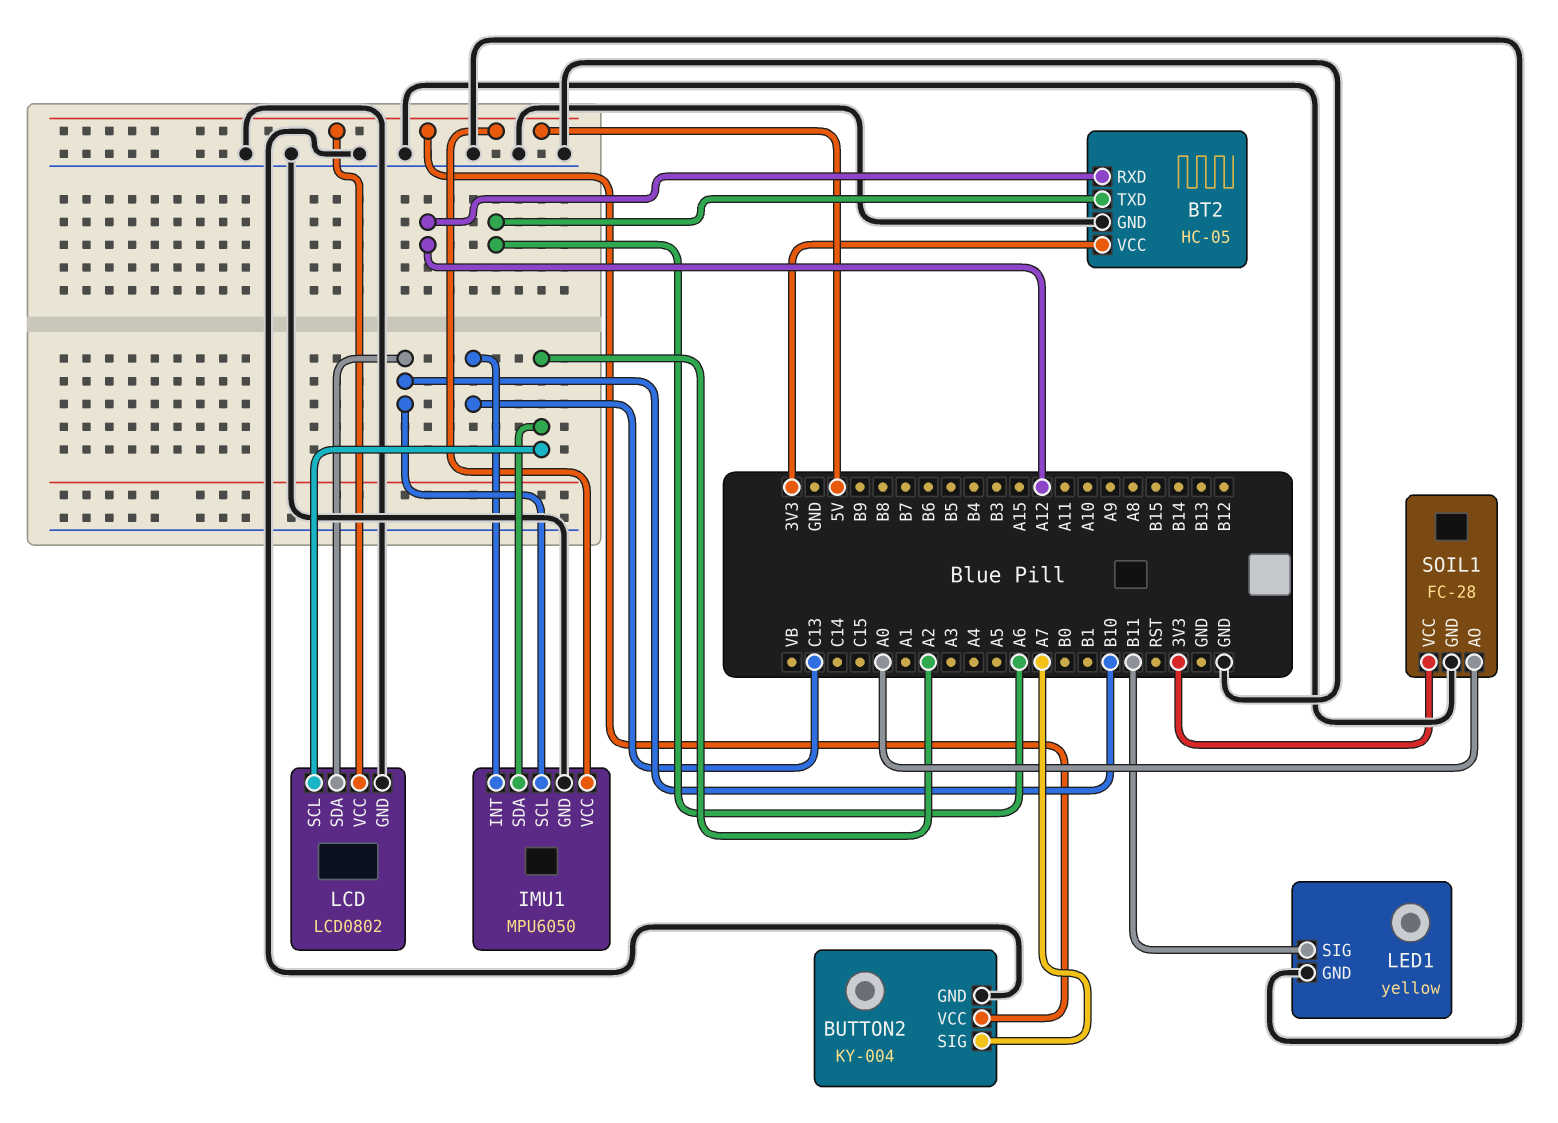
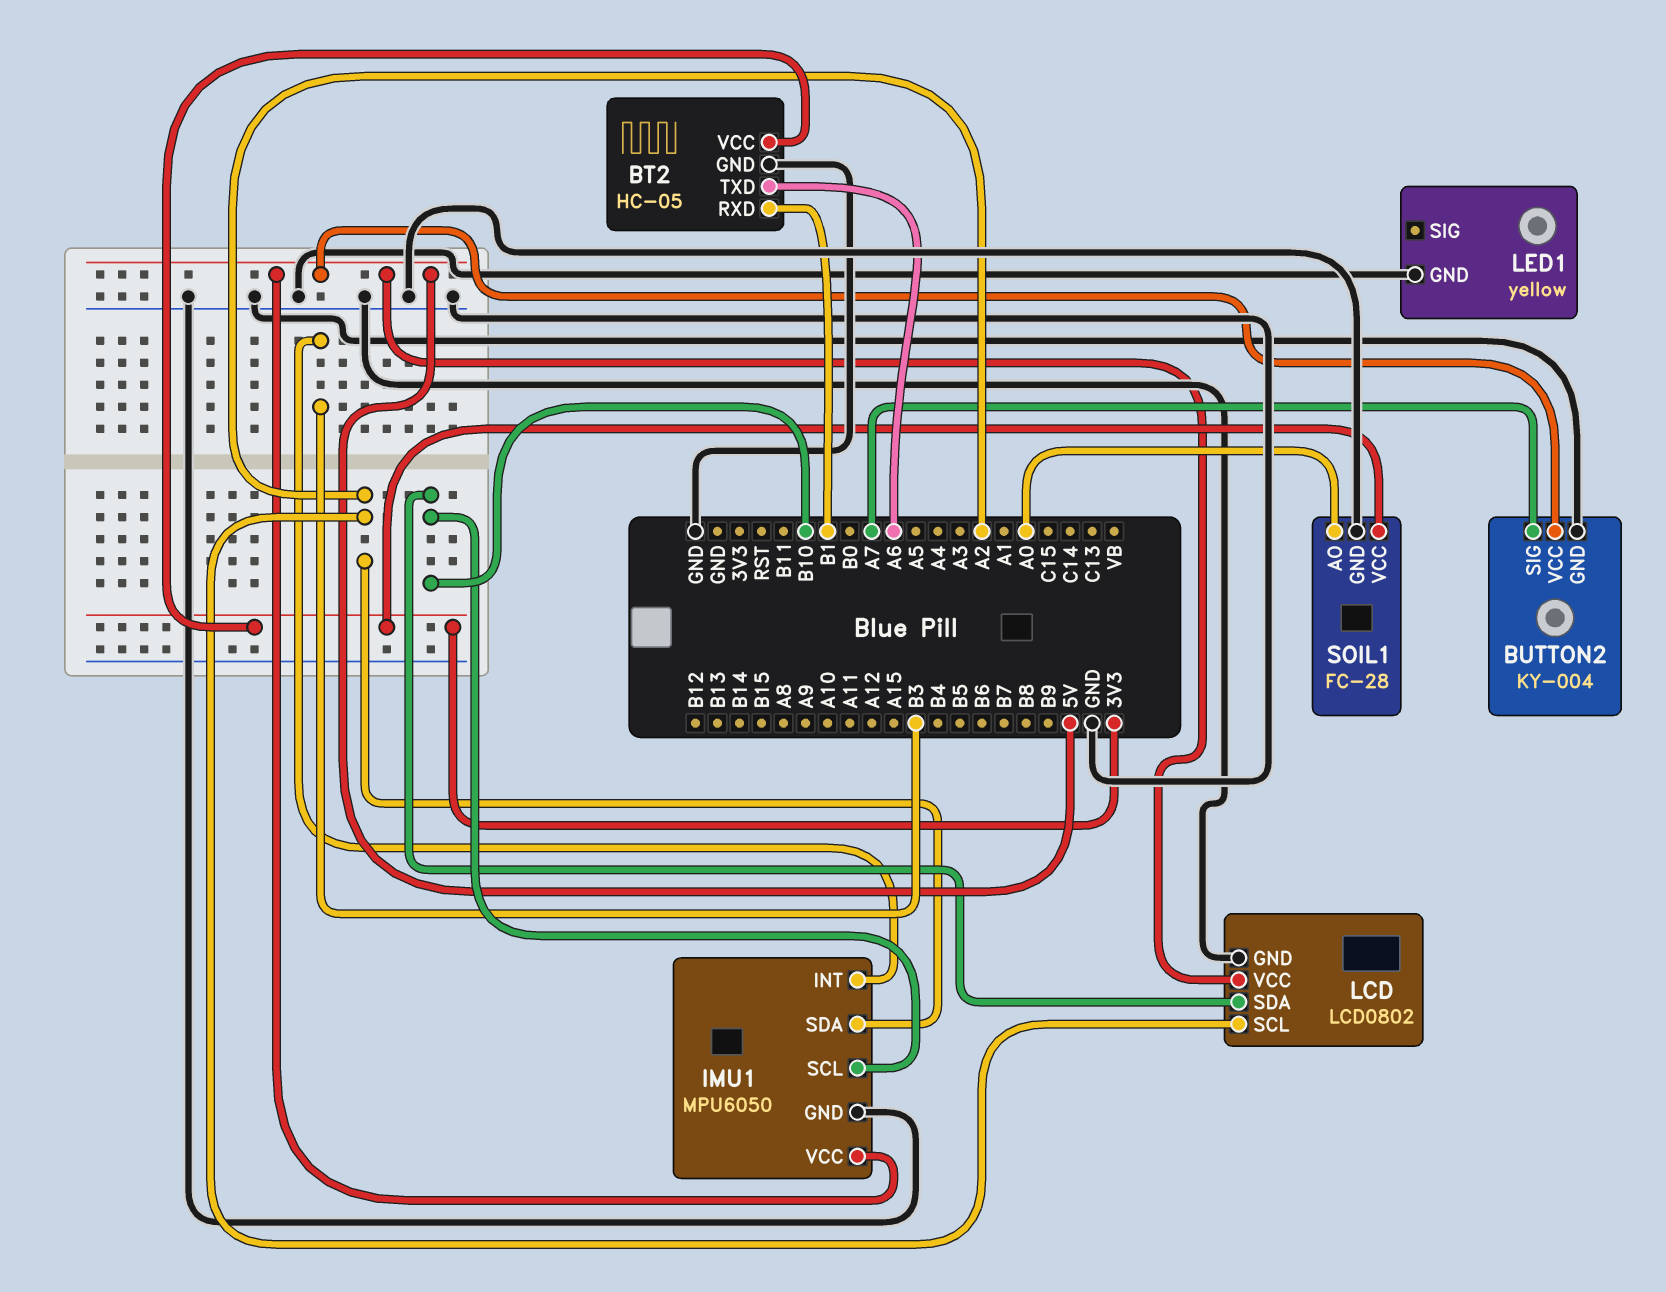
BT2 pin RXD: A12 -> B1
IMU1 pin INT: C13 -> B3
LED1 pin SIG: B11 -> none

